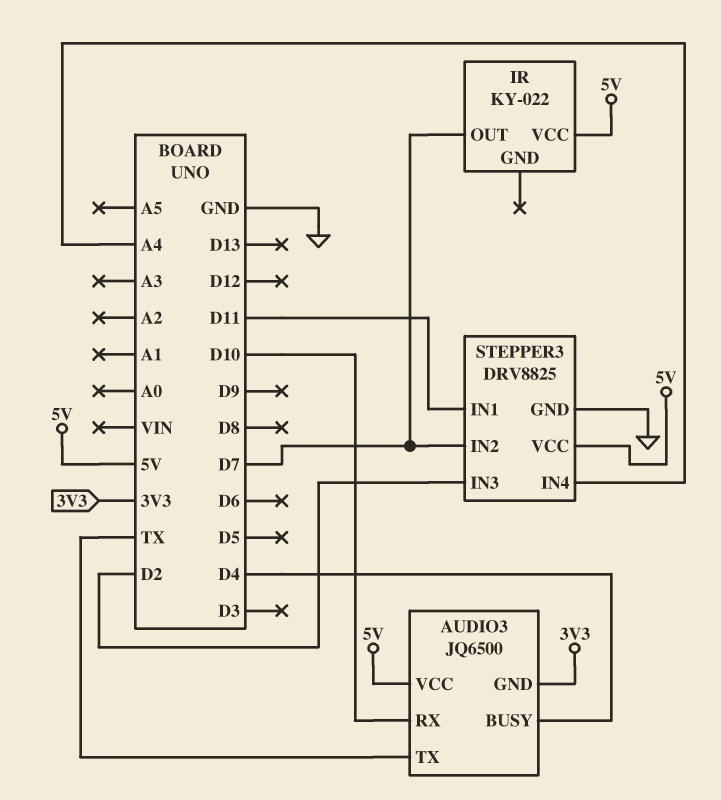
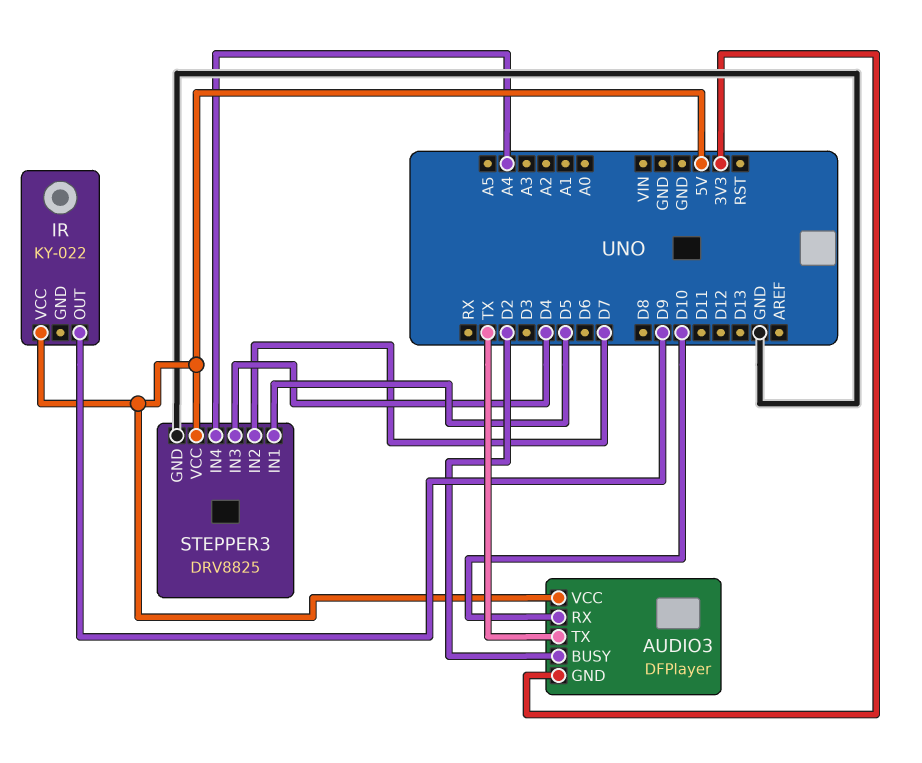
AUDIO3: JQ6500 -> DFPlayer
AUDIO3 pin BUSY: D4 -> D2
IR pin OUT: D7 -> D9
STEPPER3 pin IN1: D11 -> D5
STEPPER3 pin IN3: D2 -> D4

